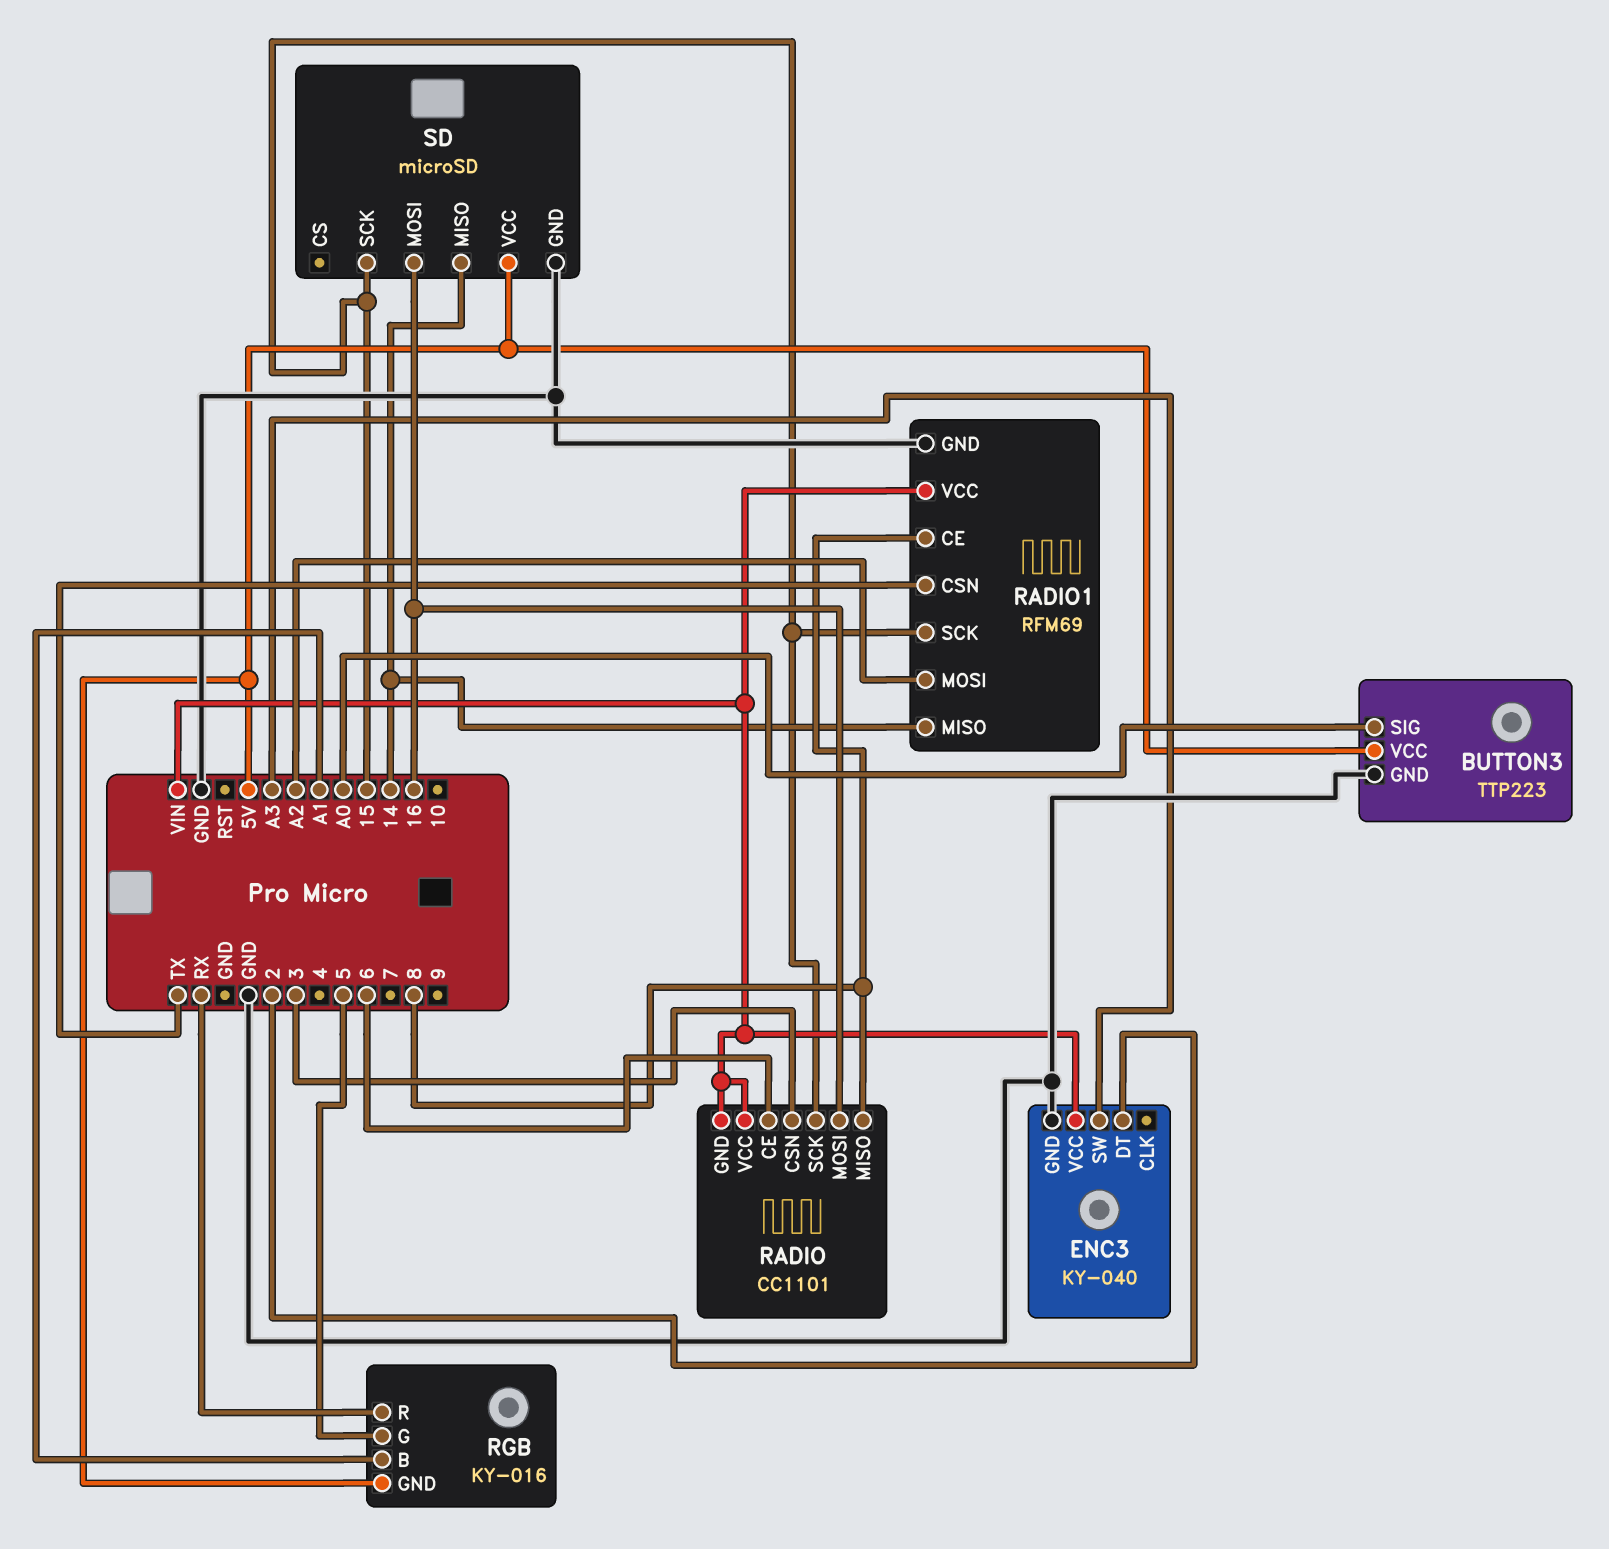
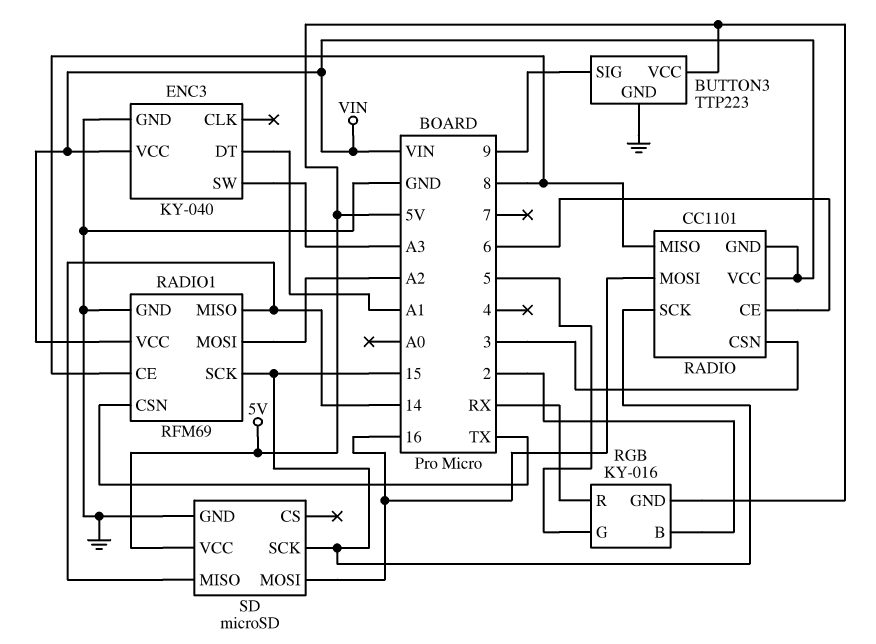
BUTTON3 pin SIG: A0 -> 9
ENC3 pin DT: 2 -> A1
RGB pin B: A1 -> 2

